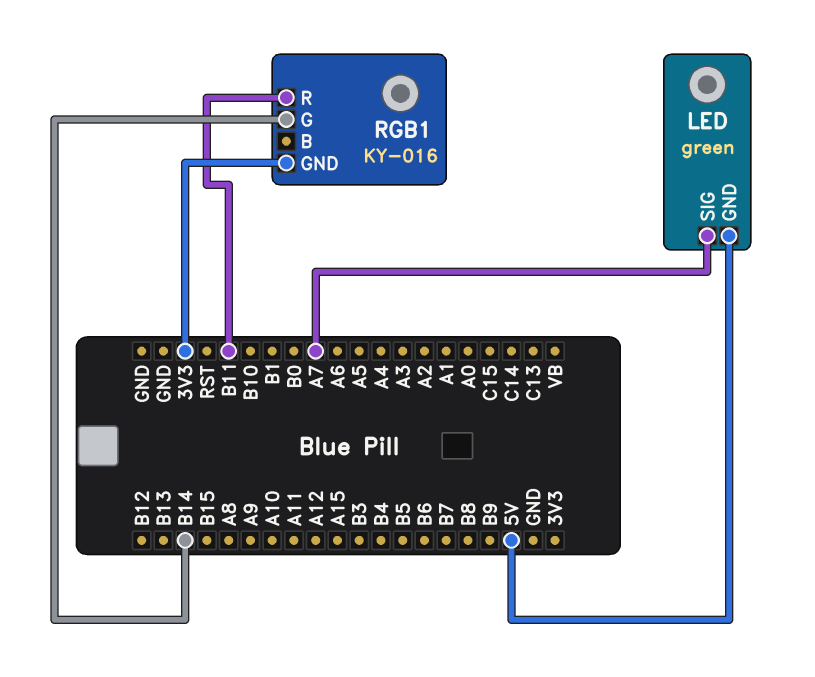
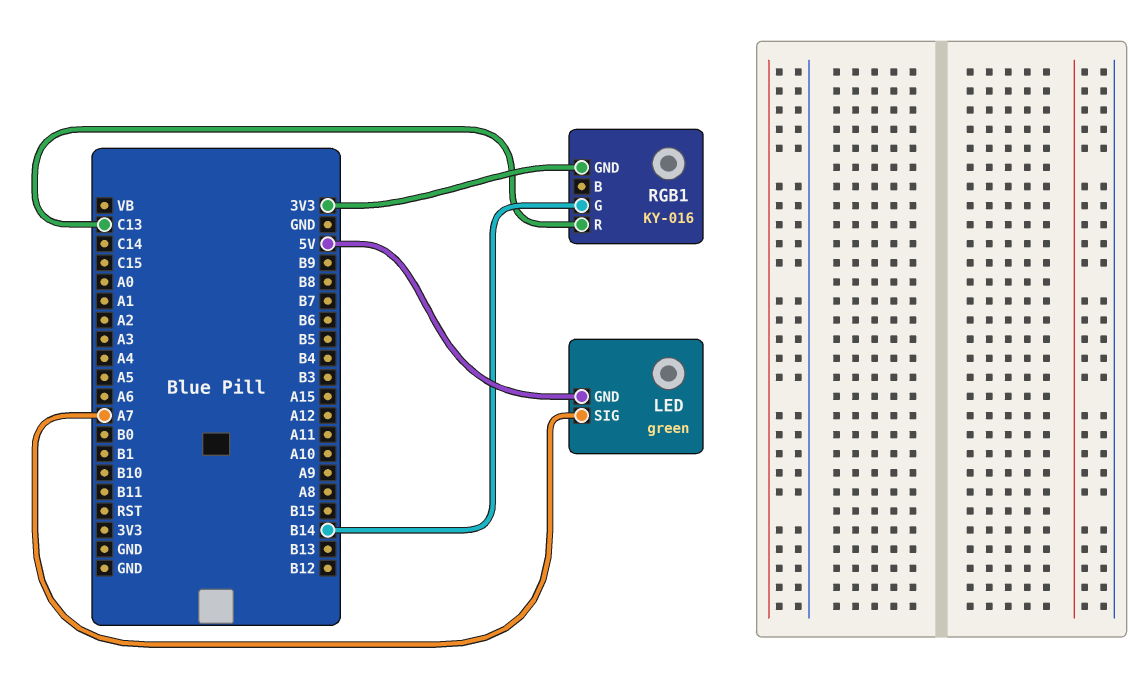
RGB1 pin R: B11 -> C13

